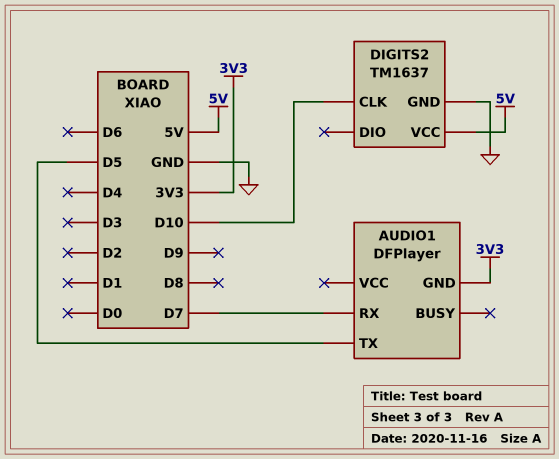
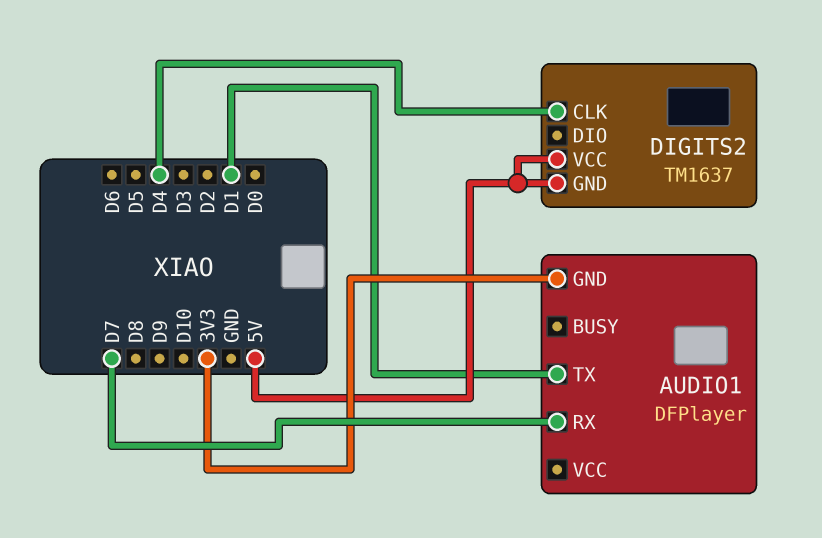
AUDIO1 pin TX: D5 -> D1
DIGITS2 pin CLK: D10 -> D4
DIGITS2 pin GND: GND -> 5V

